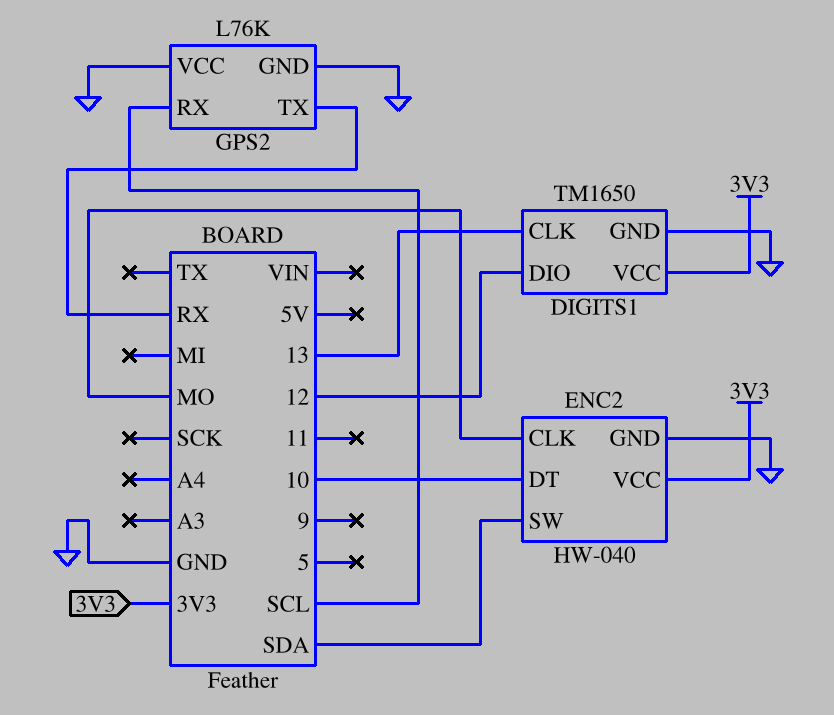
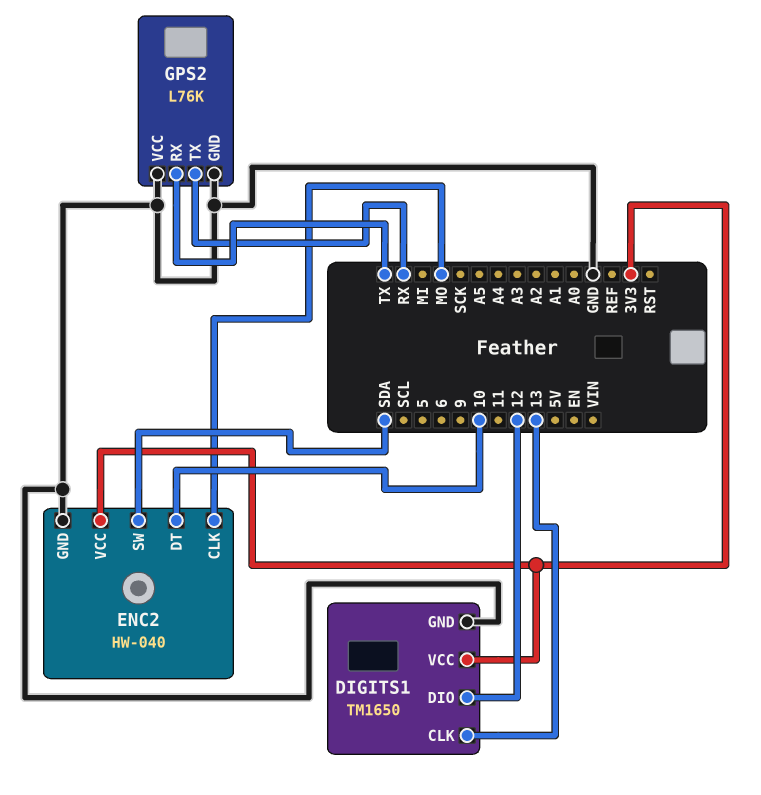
GPS2 pin RX: SCL -> TX

